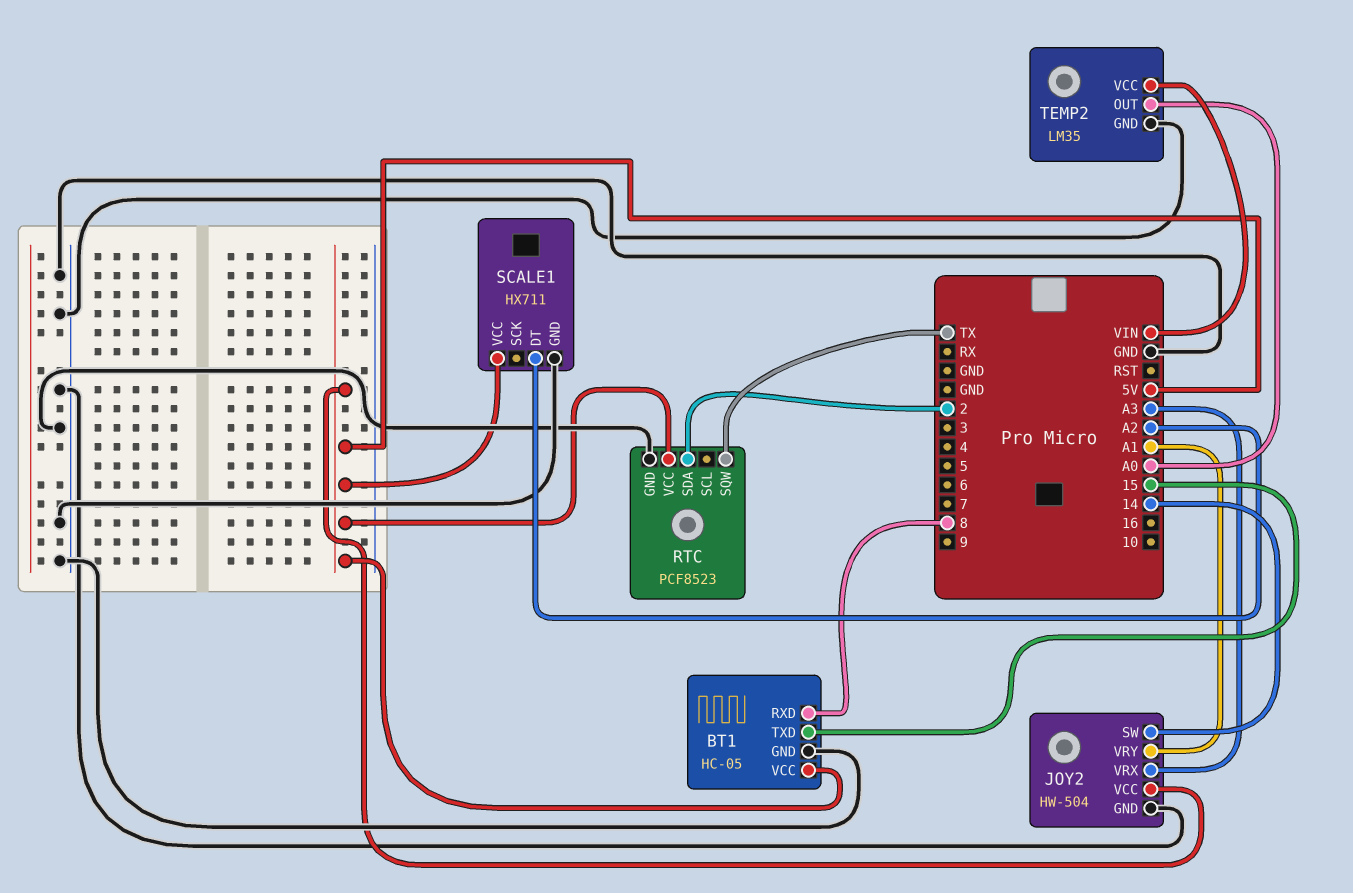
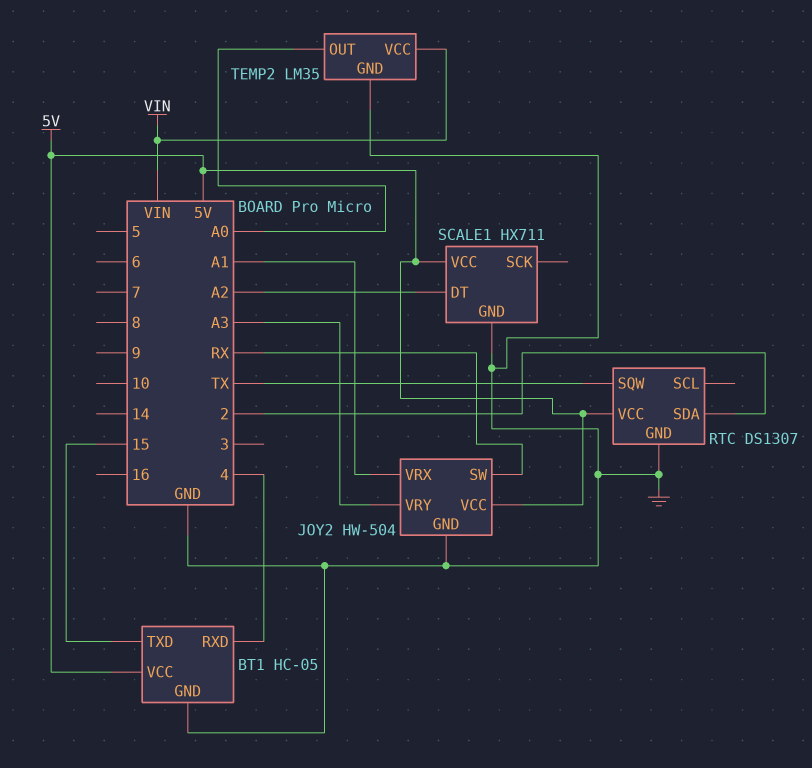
BT1 pin RXD: 8 -> 4
JOY2 pin SW: 14 -> RX
JOY2 pin VRX: A3 -> A1
JOY2 pin VRY: A1 -> A3
RTC: PCF8523 -> DS1307

